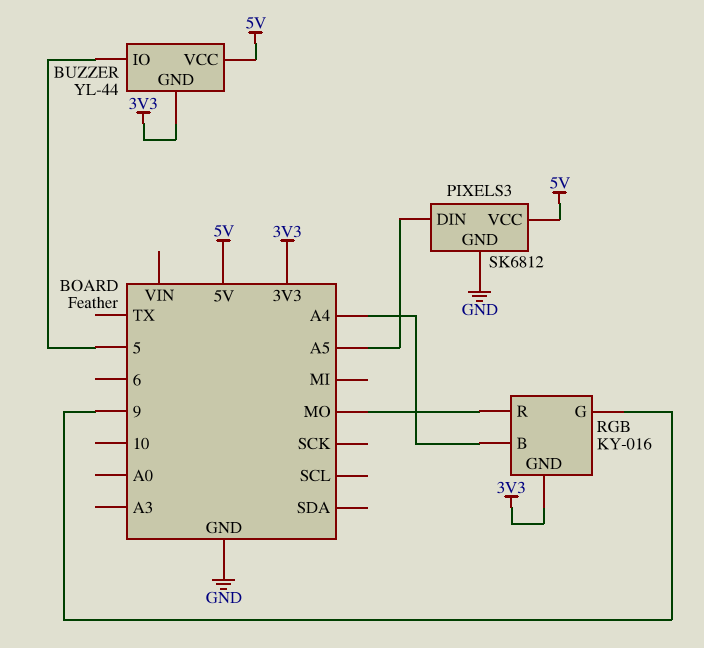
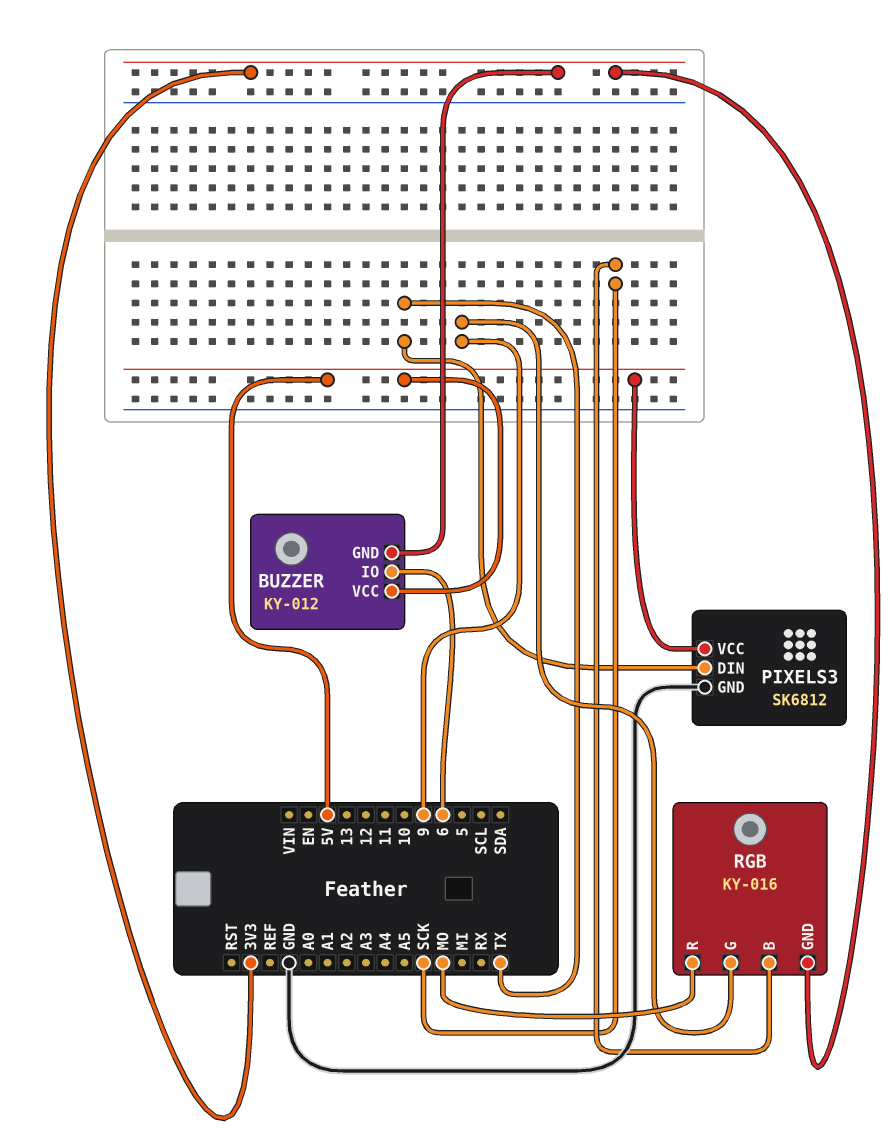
BUZZER: YL-44 -> KY-012
BUZZER pin IO: 5 -> 6
PIXELS3 pin DIN: A5 -> TX
RGB pin B: A4 -> SCK

